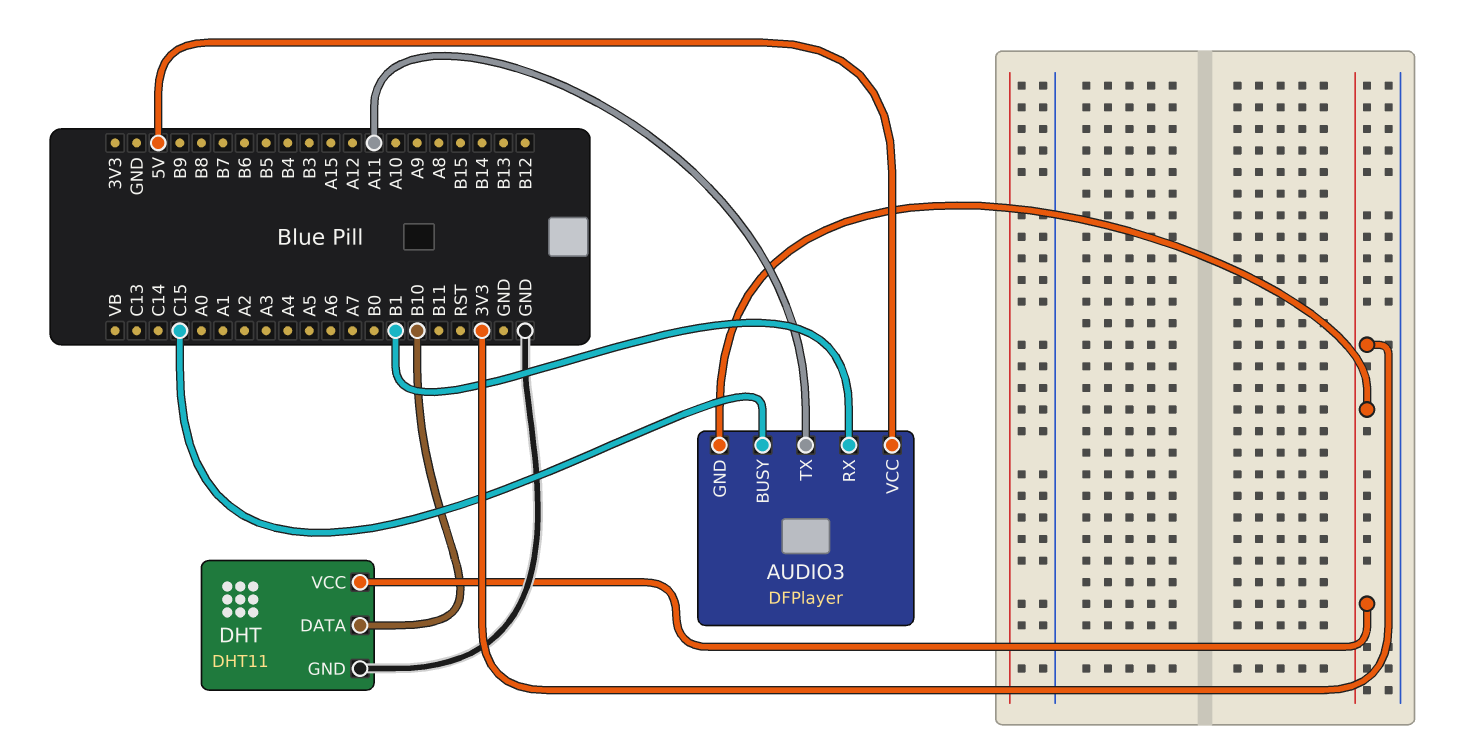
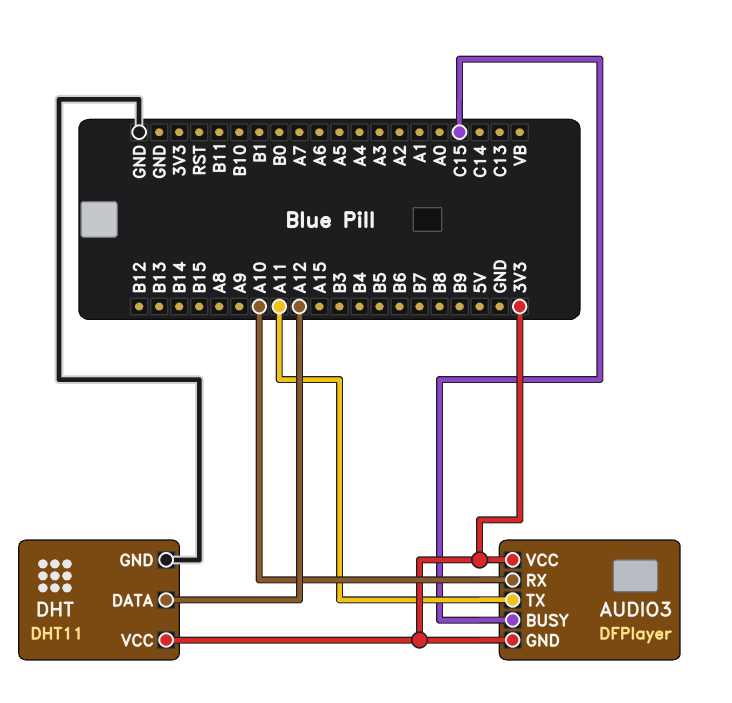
AUDIO3 pin RX: B1 -> A10
AUDIO3 pin VCC: 5V -> 3V3
DHT pin DATA: B10 -> A12

